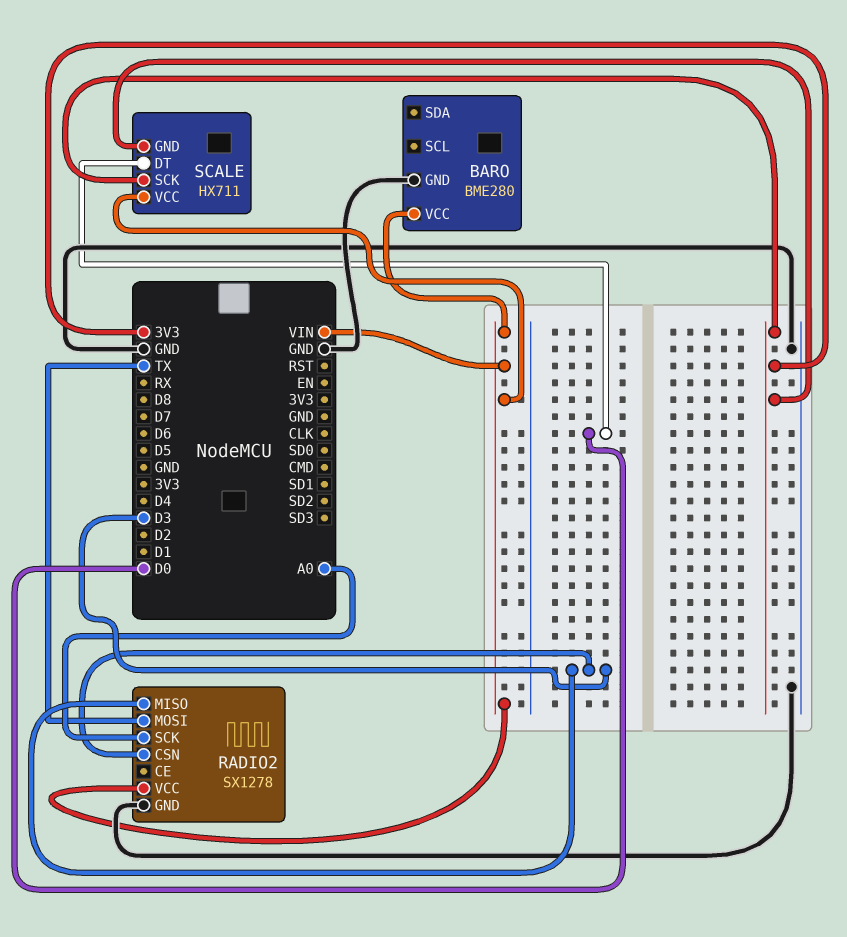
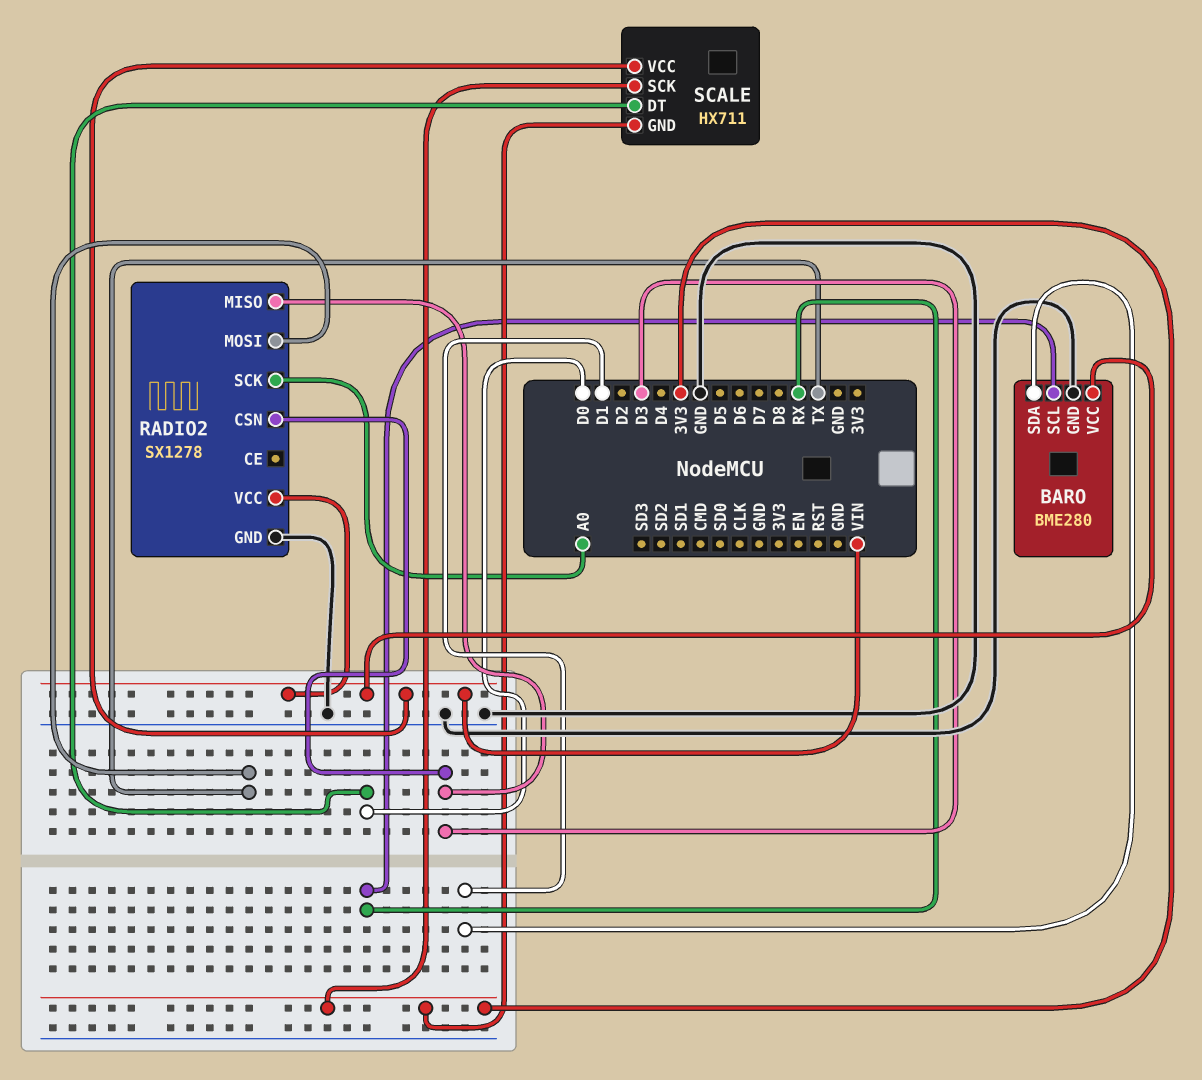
BARO pin SCL: none -> RX
BARO pin SDA: none -> D1

